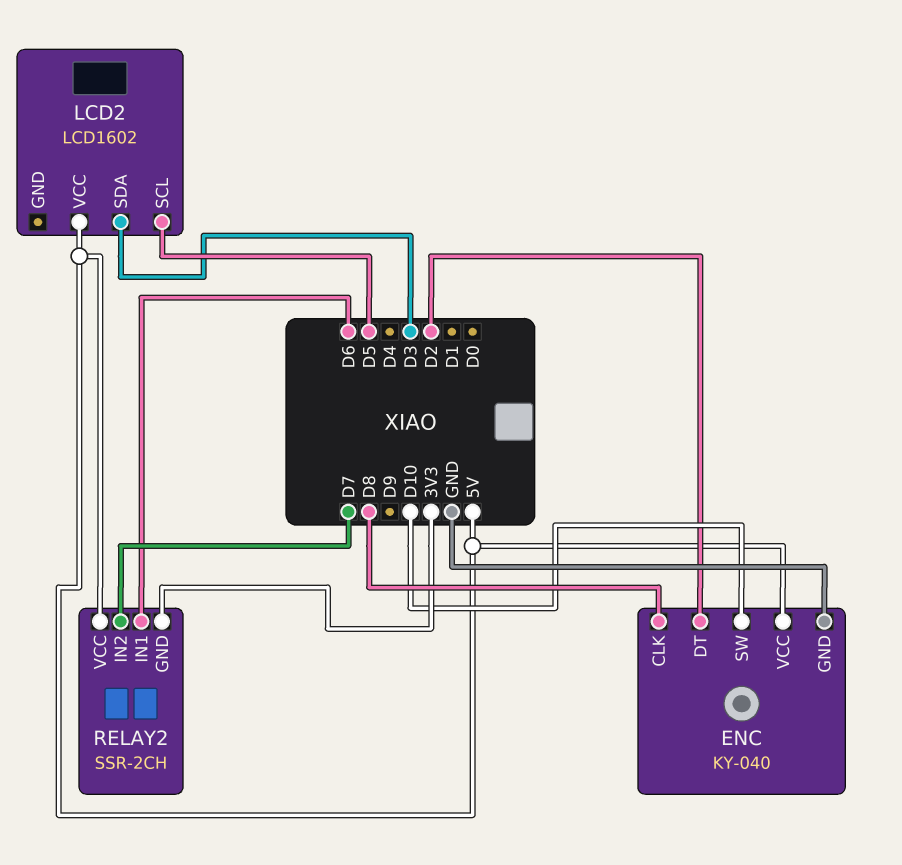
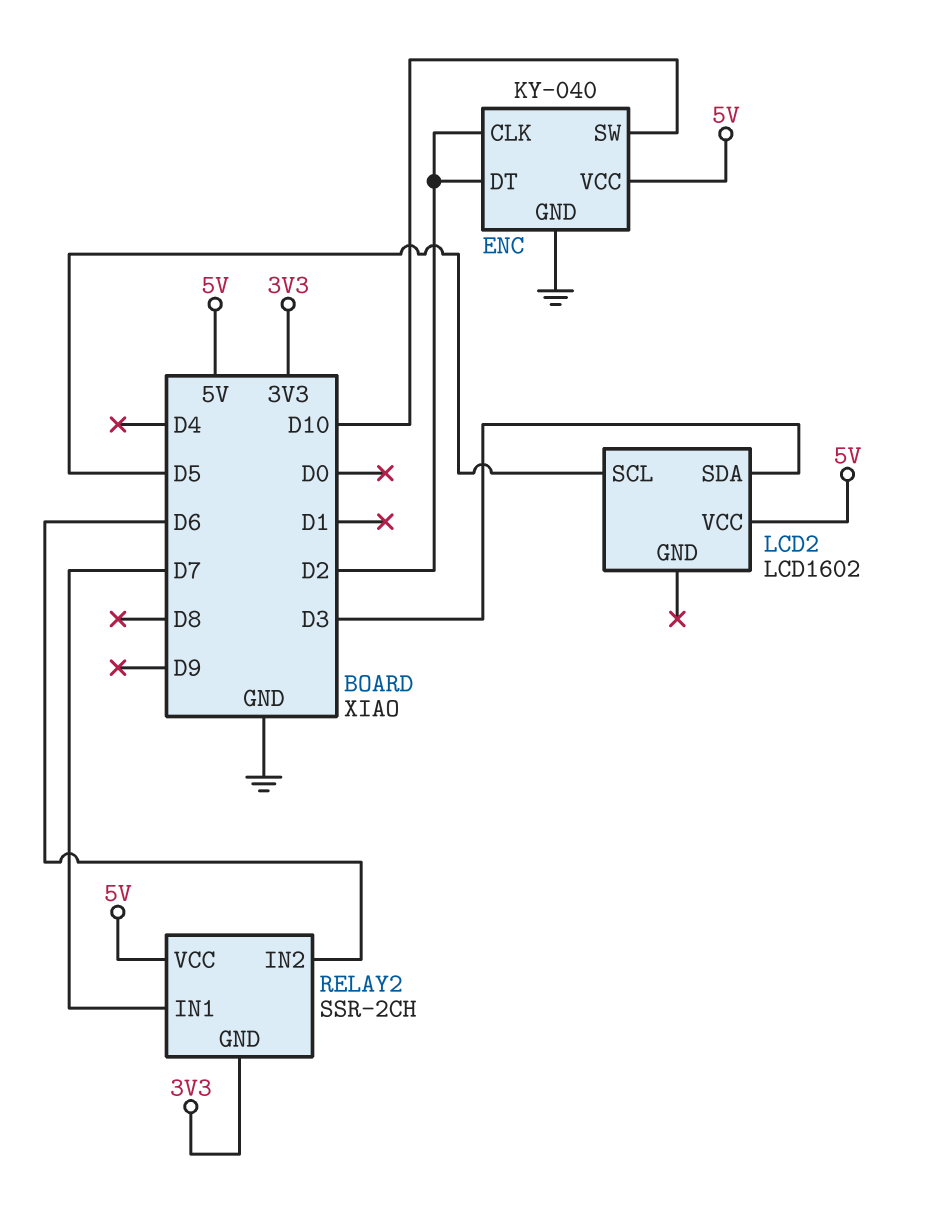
ENC pin CLK: D8 -> D2
RELAY2 pin IN1: D6 -> D7
RELAY2 pin IN2: D7 -> D6

